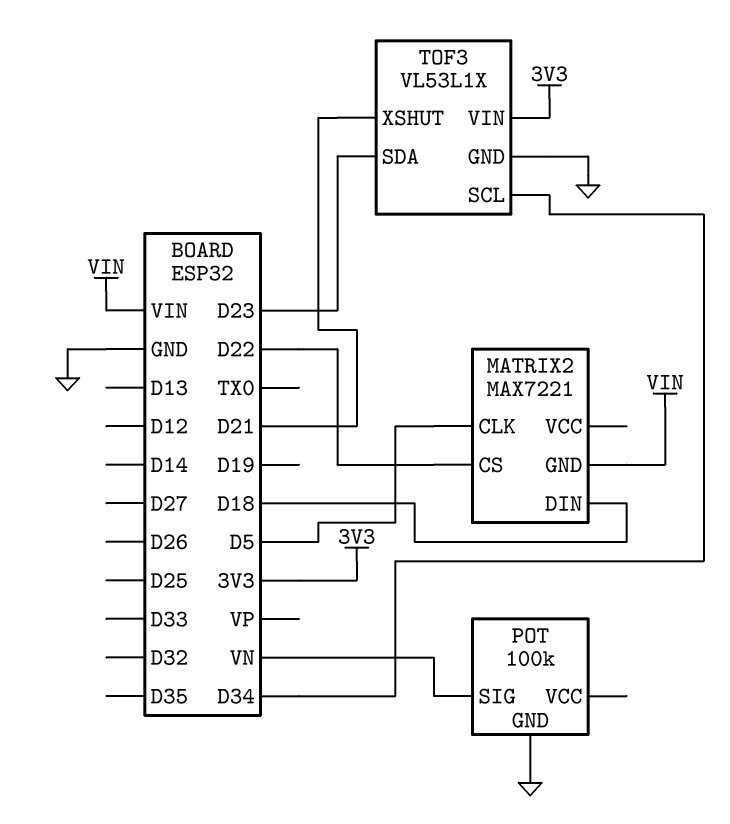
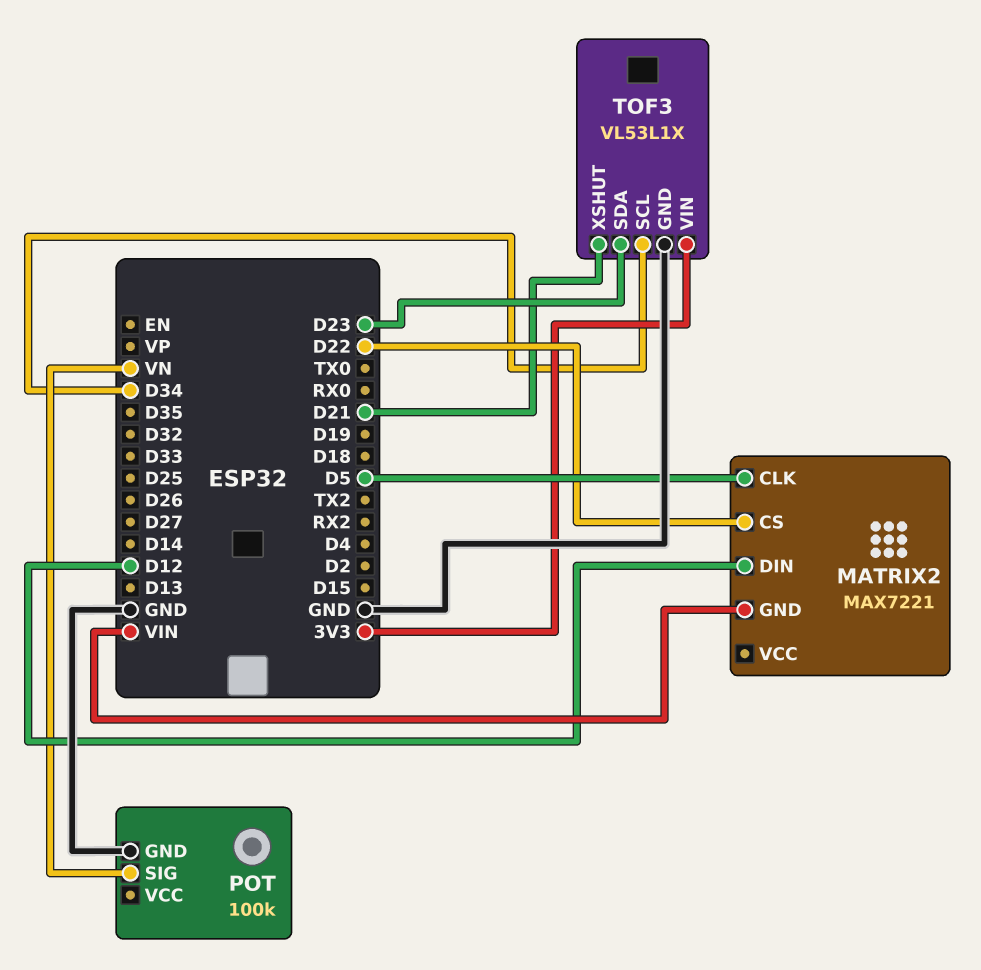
MATRIX2 pin DIN: D18 -> D12

